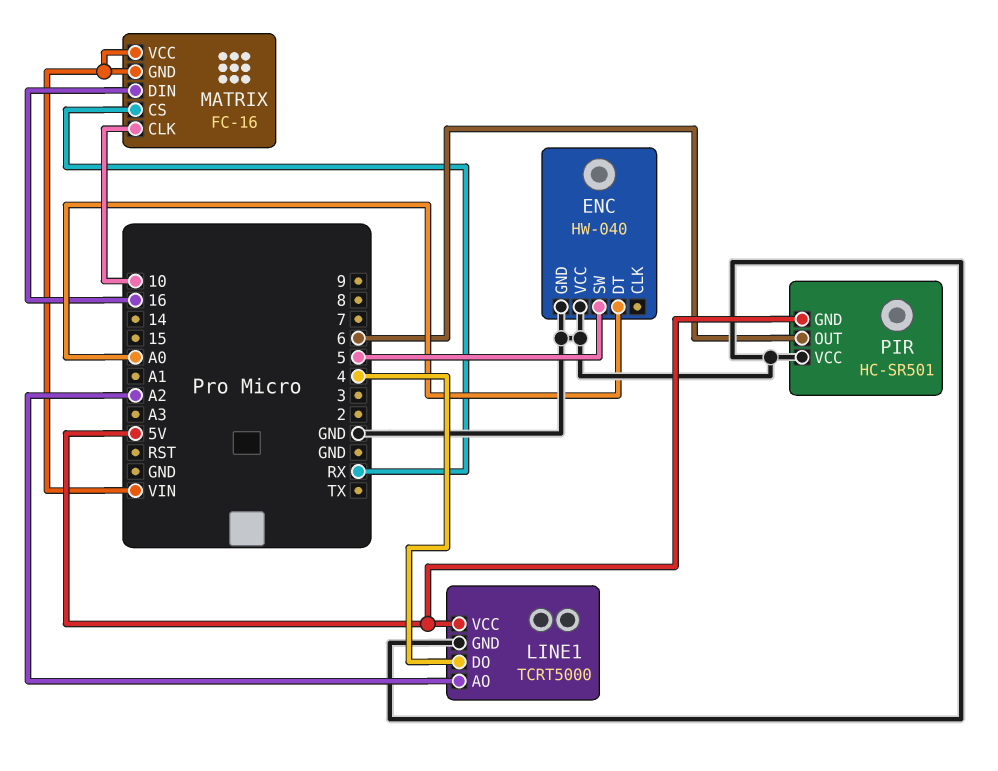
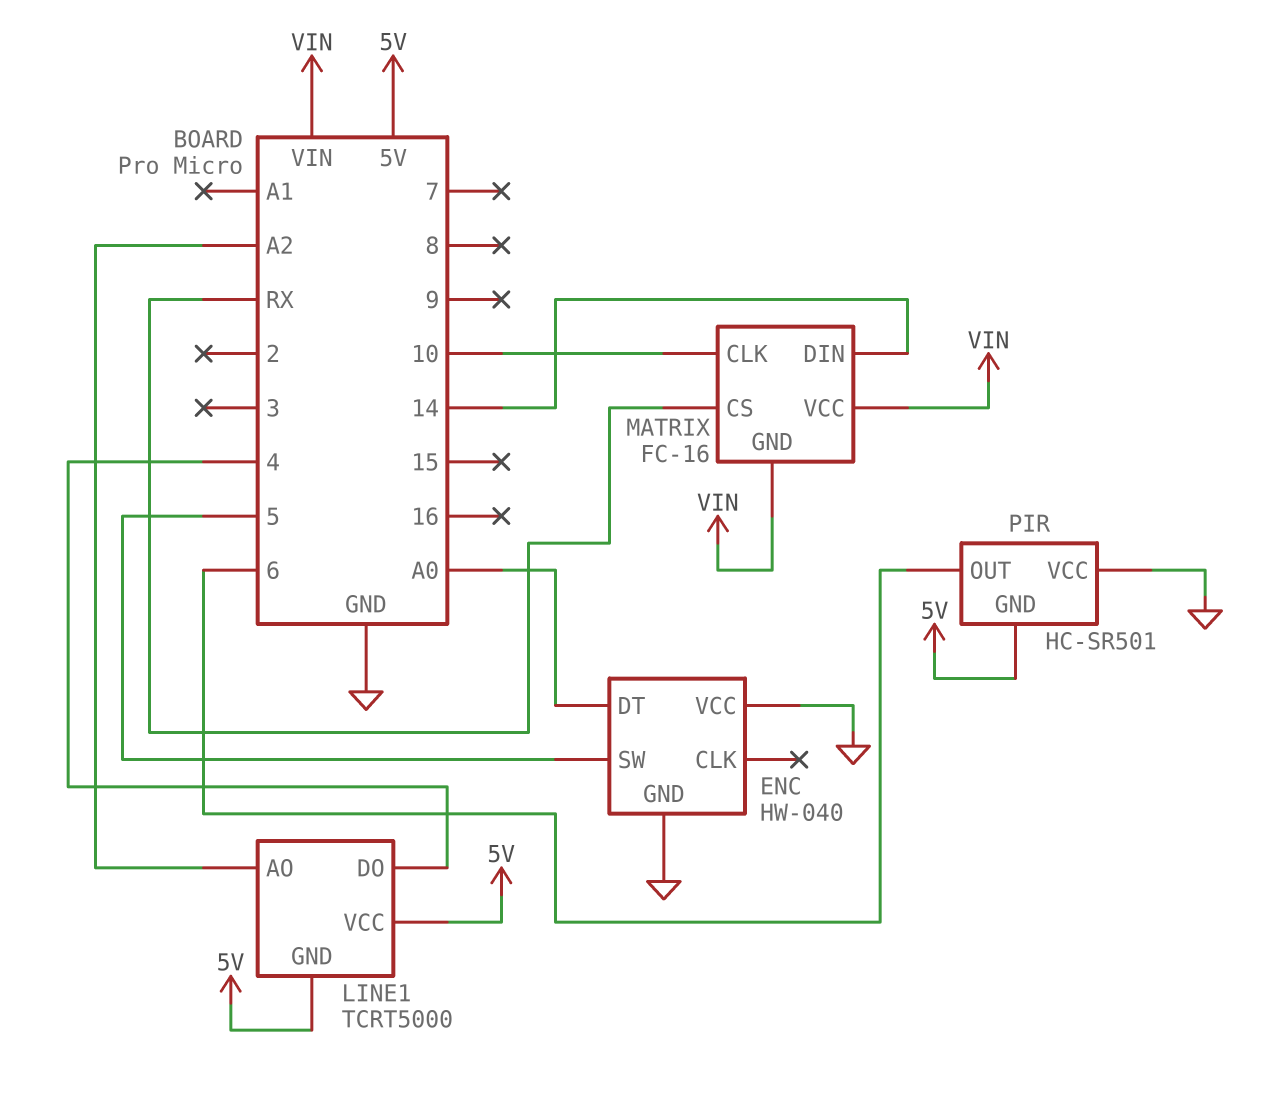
LINE1 pin GND: GND -> 5V
MATRIX pin DIN: 16 -> 14

